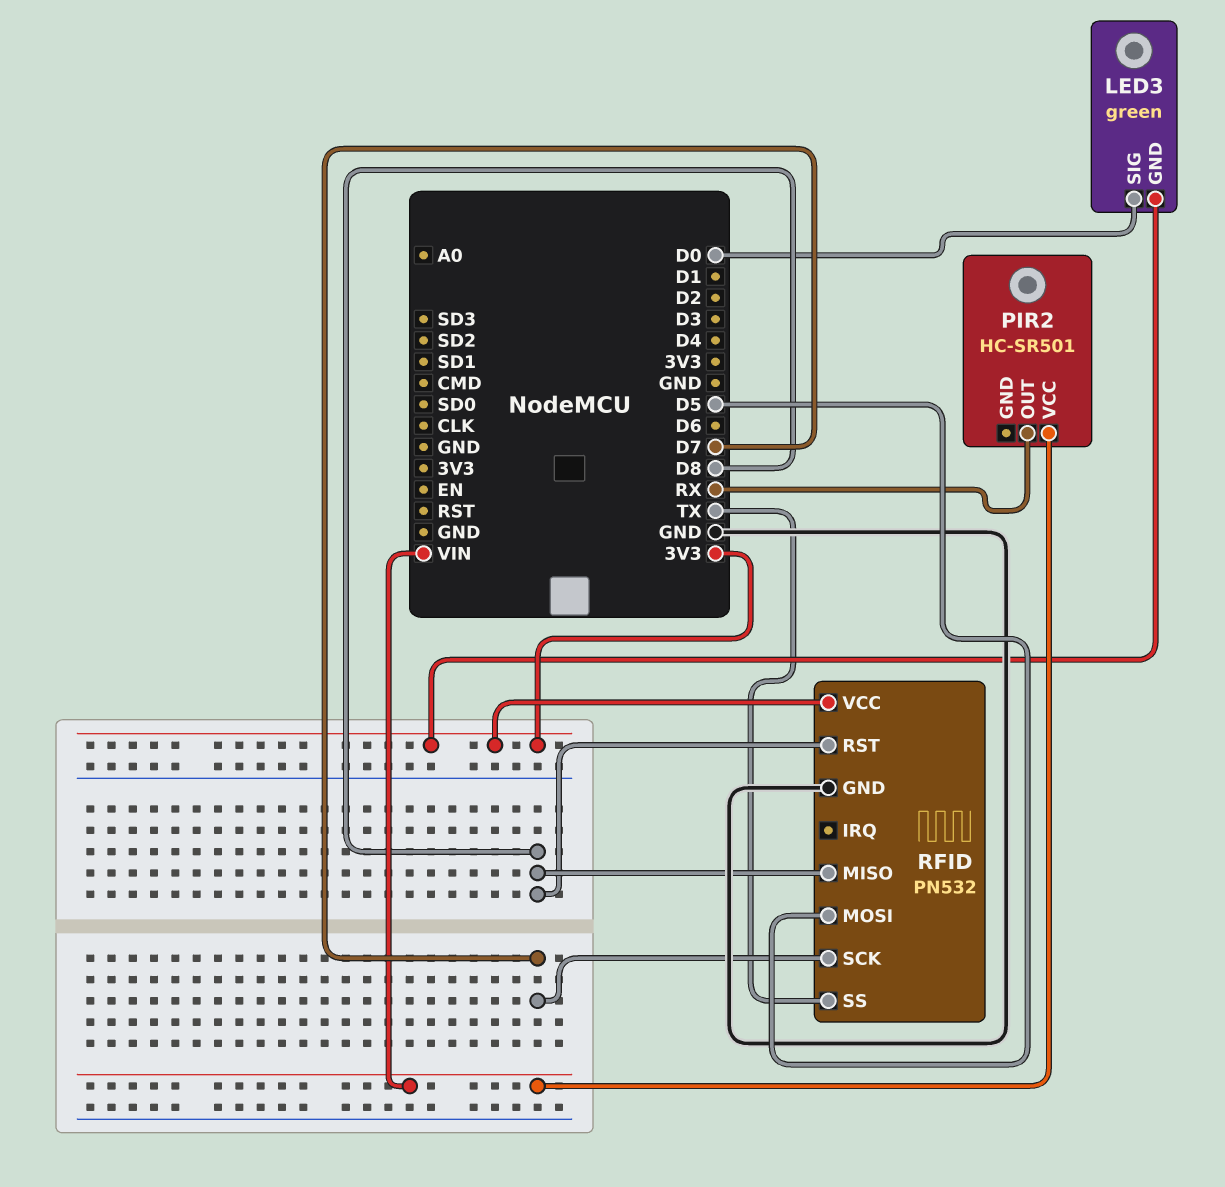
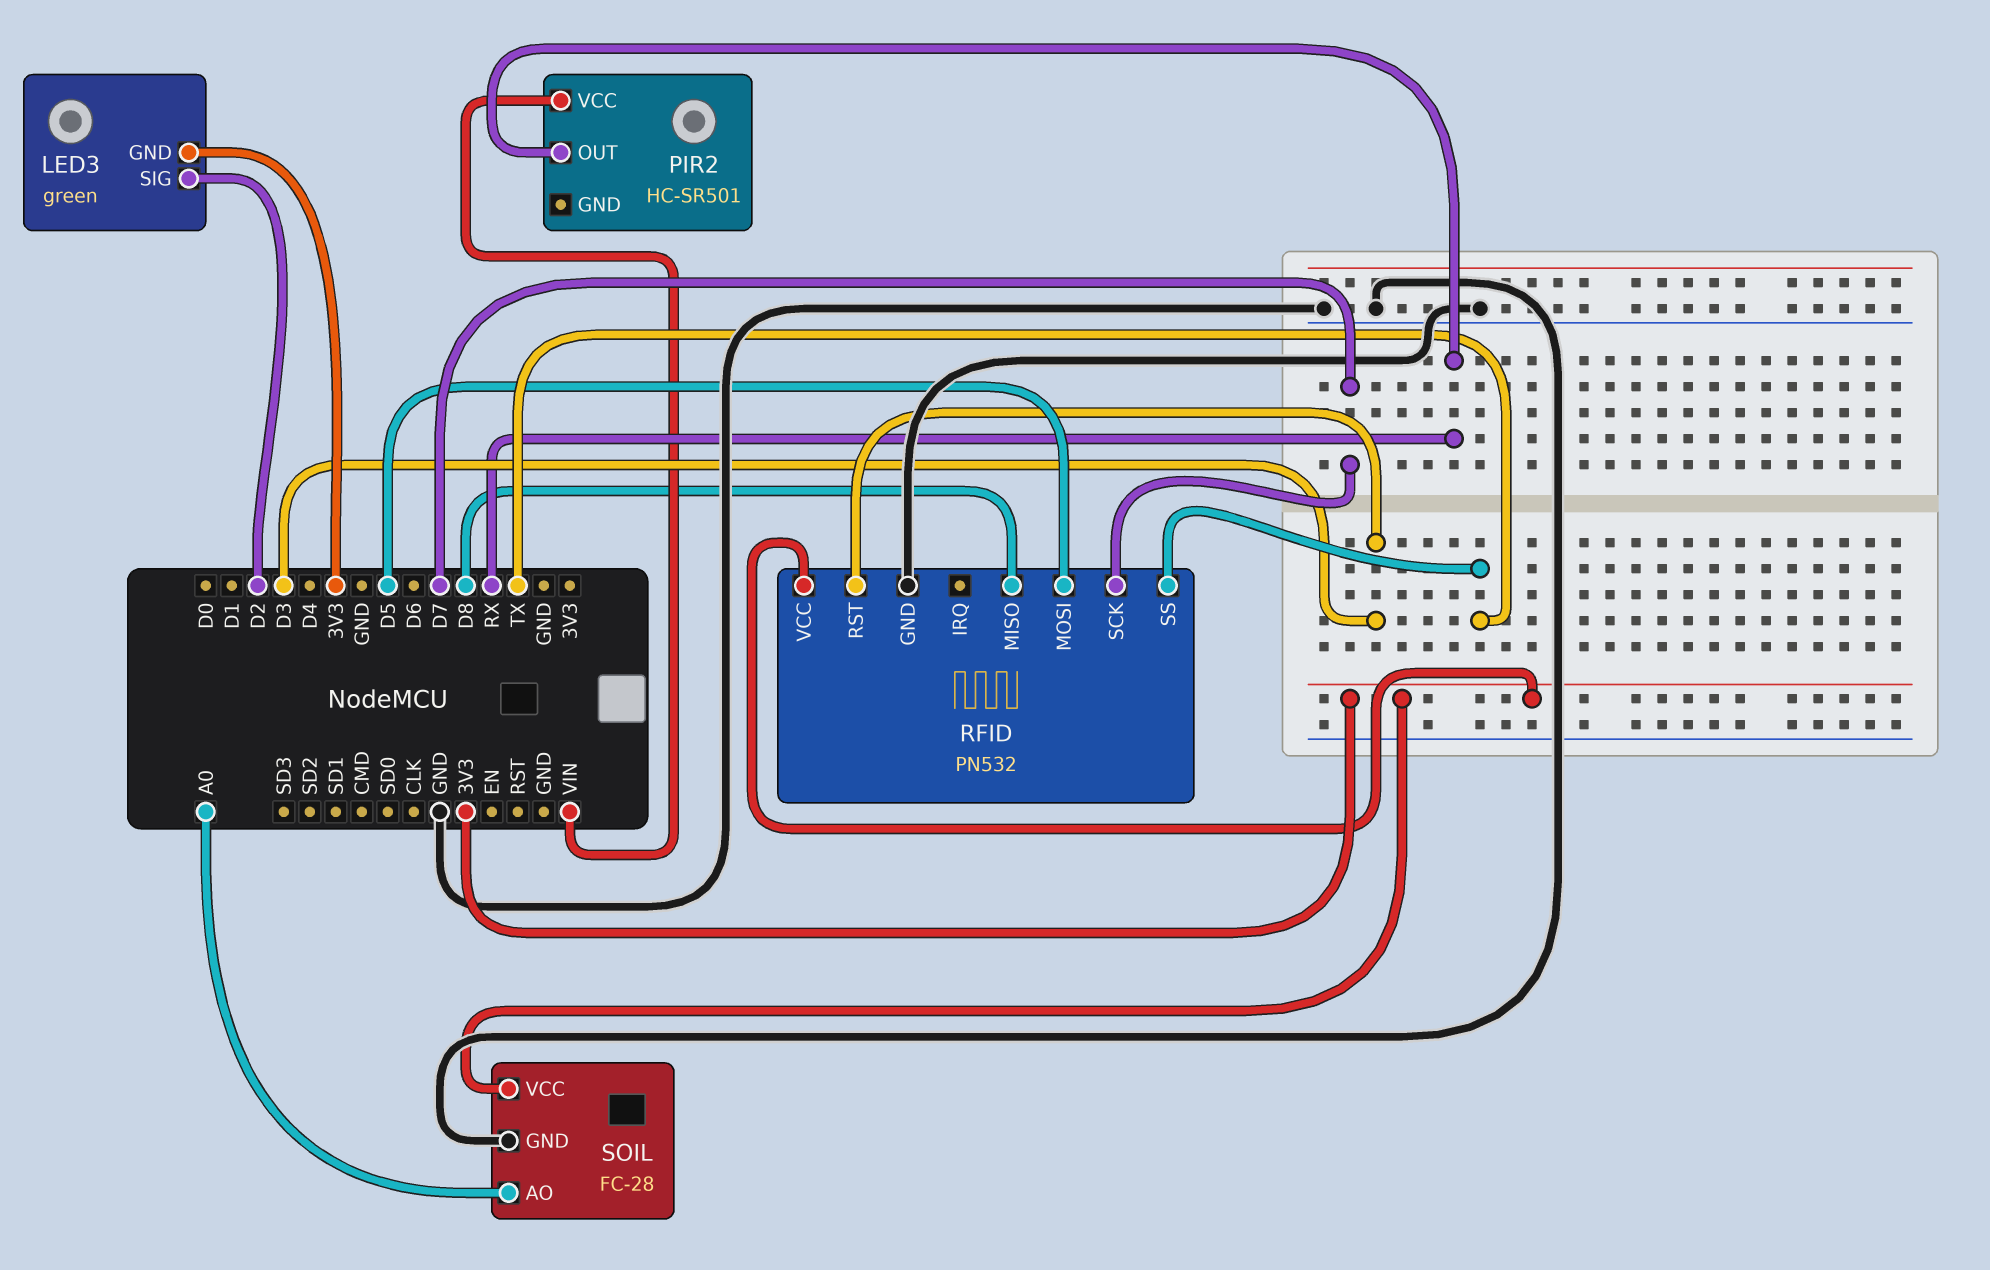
LED3 pin SIG: D0 -> D2
RFID pin RST: D8 -> D3
SOIL: none -> FC-28
SOIL pin AO: none -> A0
SOIL pin GND: none -> GND
SOIL pin VCC: none -> 3V3

